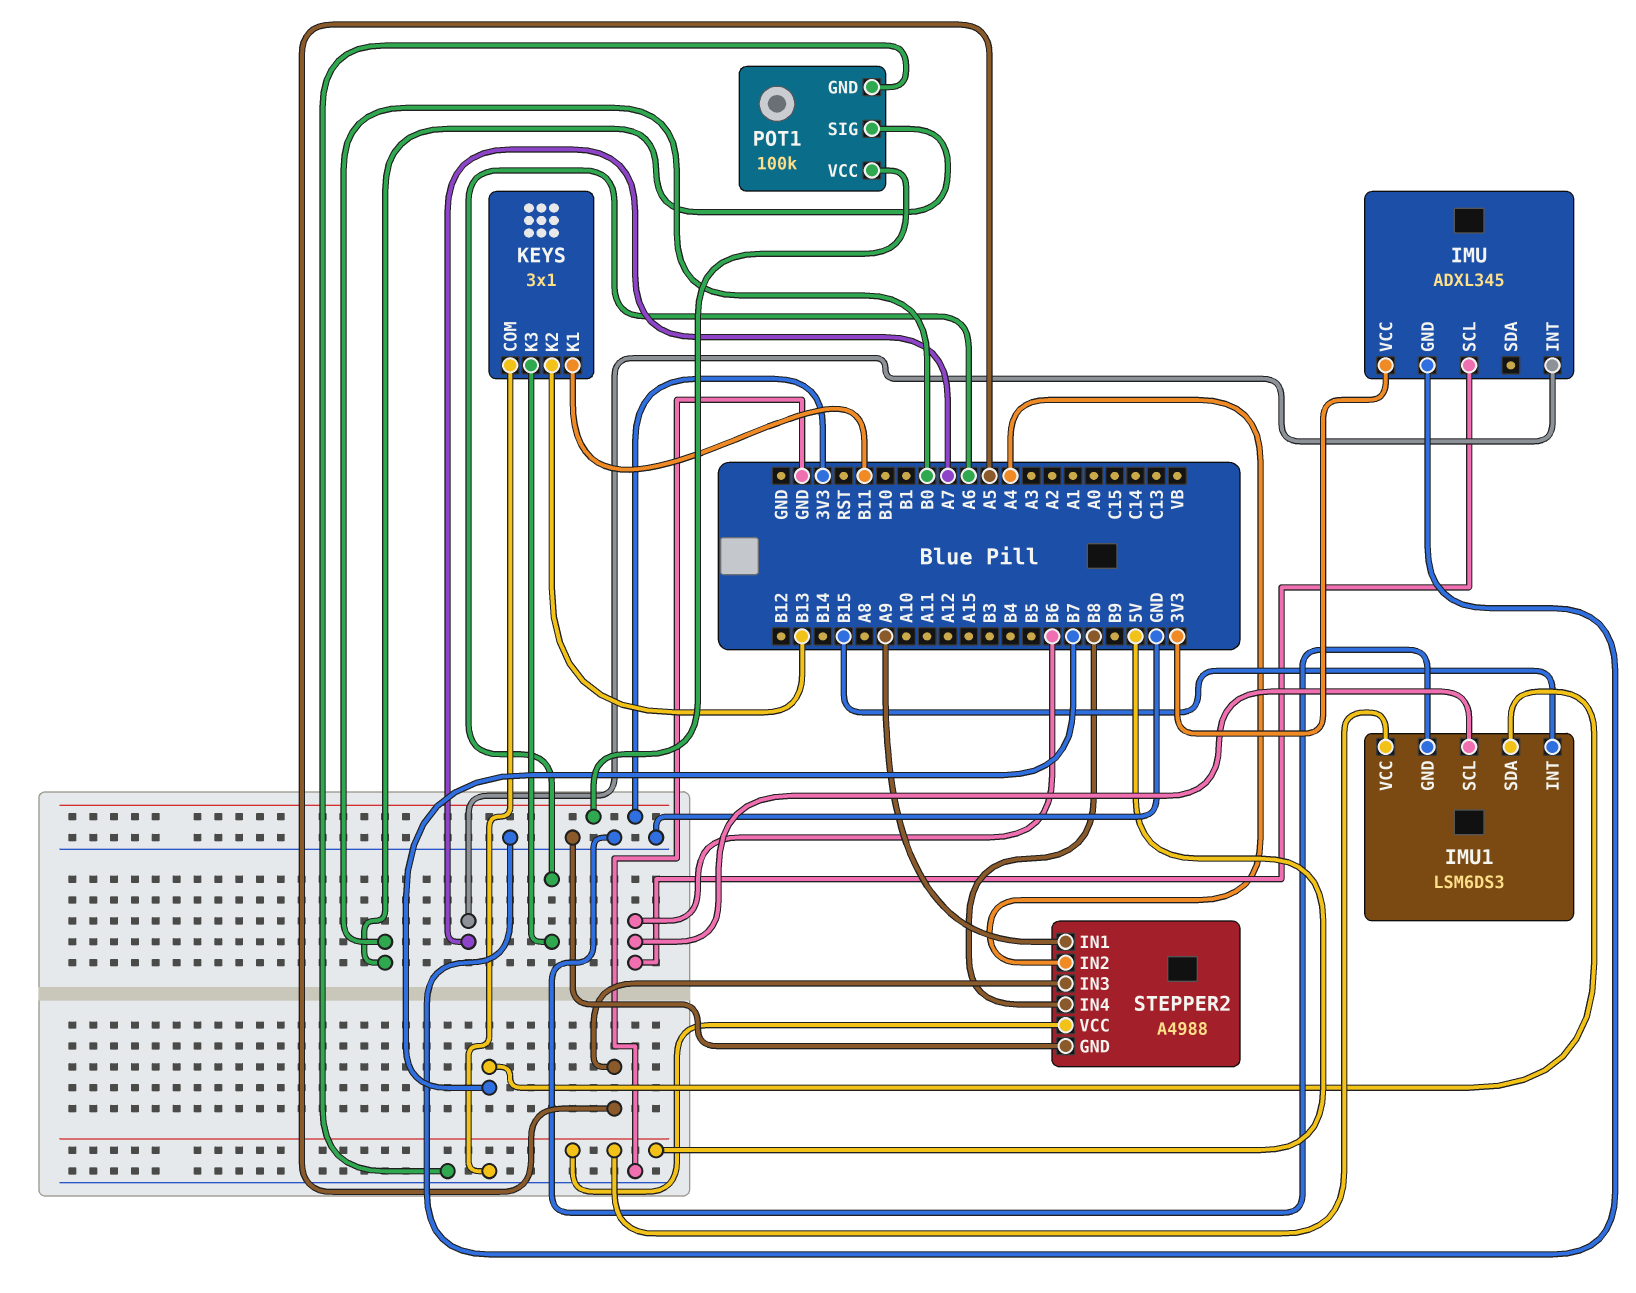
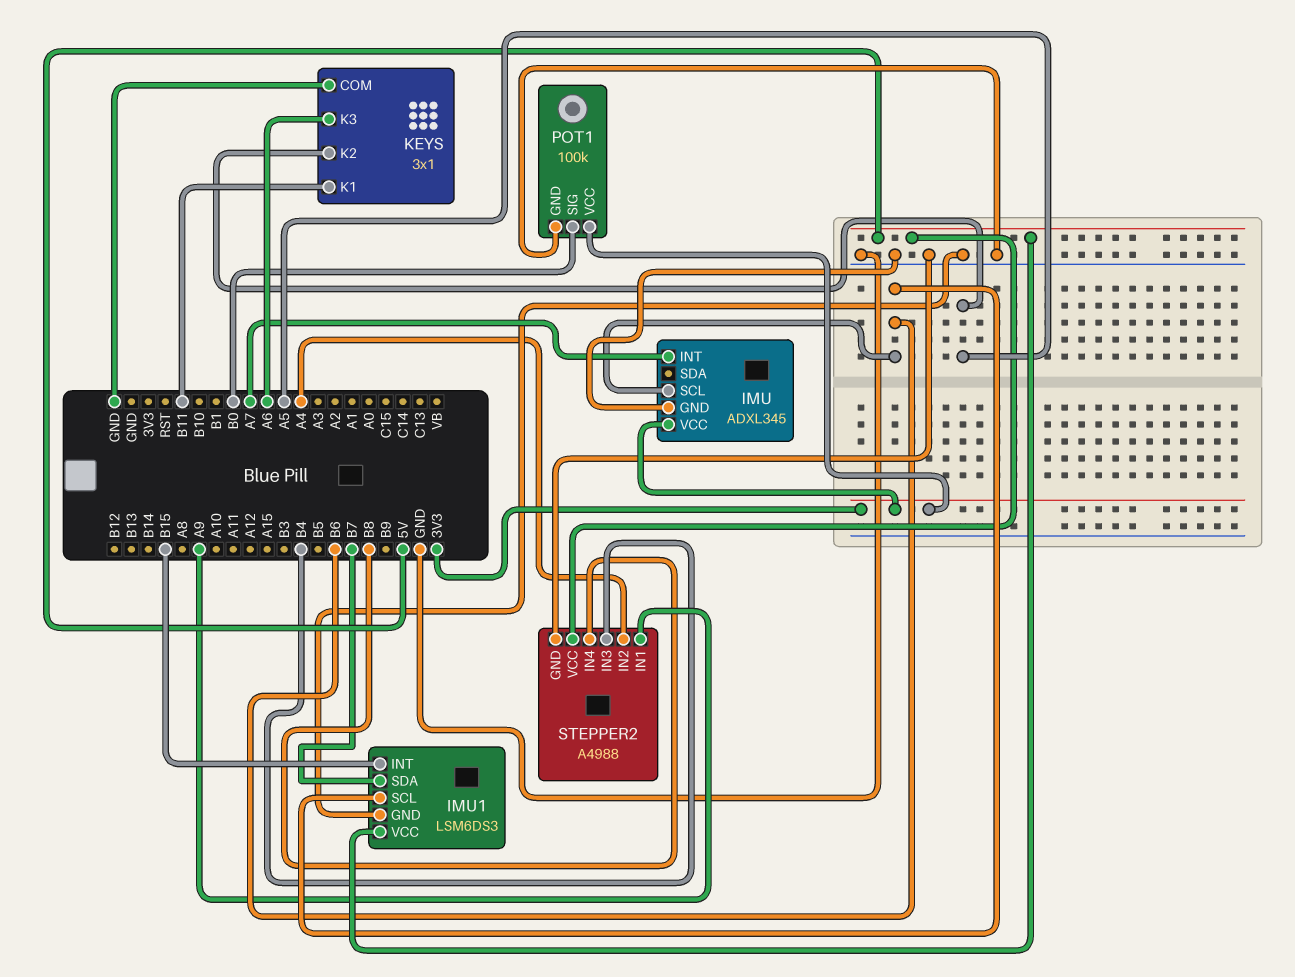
KEYS pin K2: B13 -> A5
STEPPER2 pin IN3: A5 -> B4

